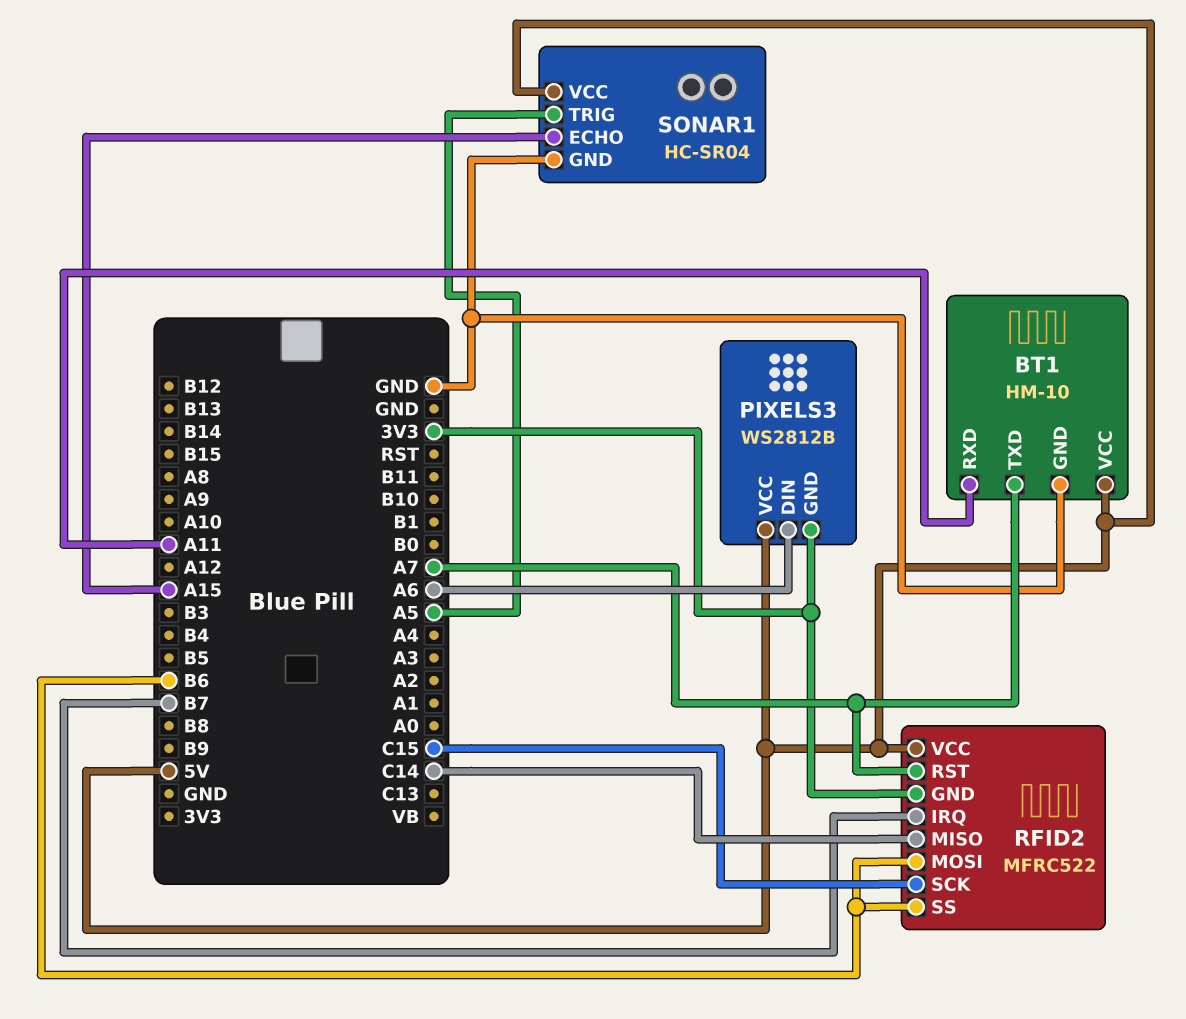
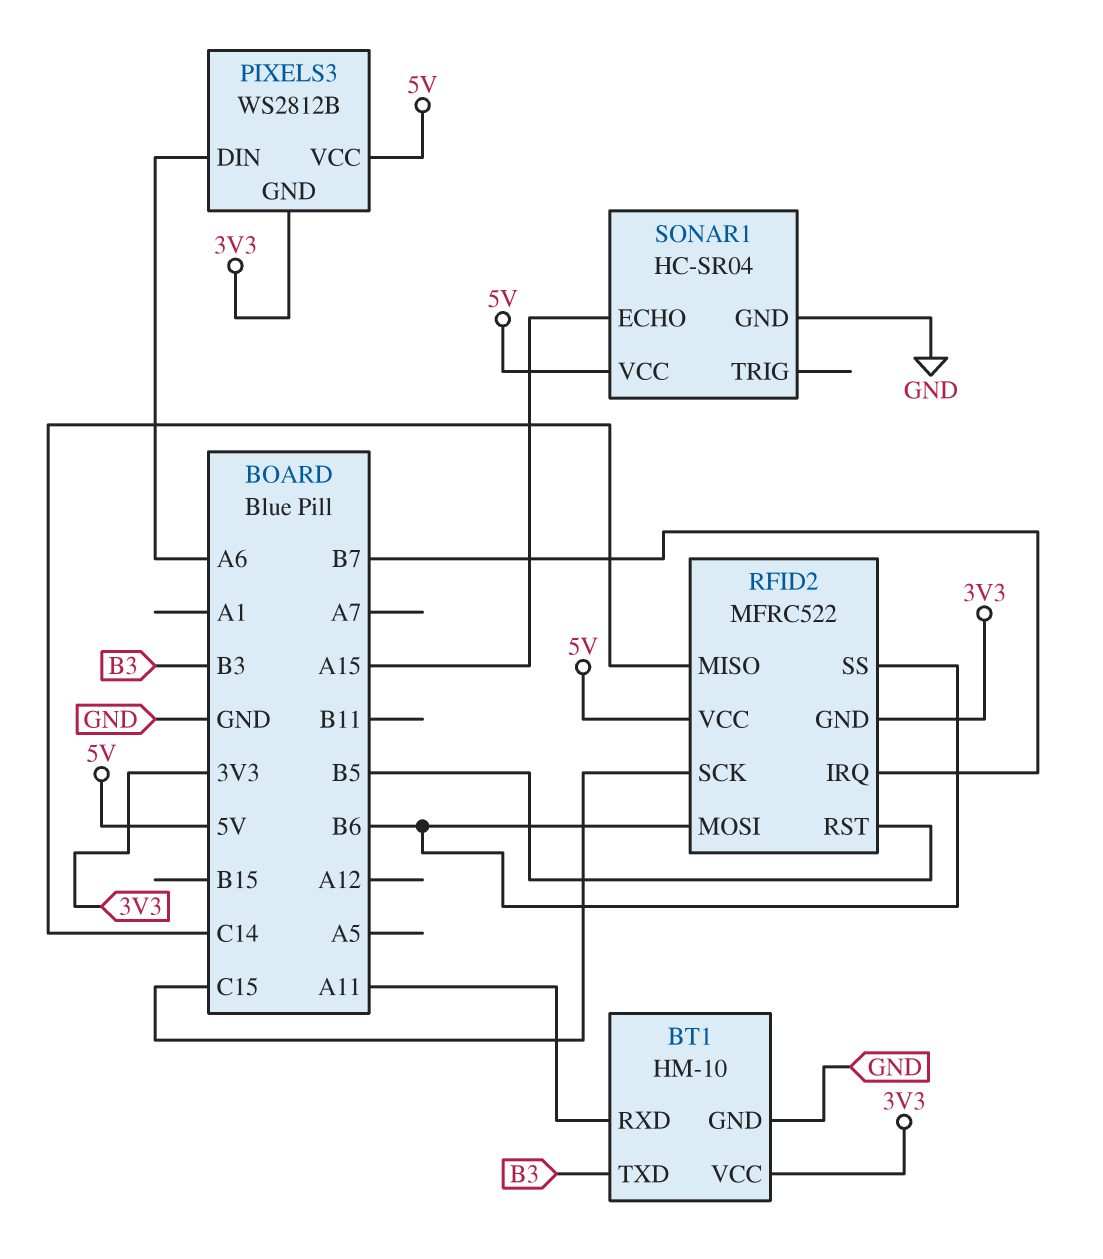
BT1 pin TXD: A7 -> B3
BT1 pin VCC: 5V -> 3V3
RFID2 pin RST: A7 -> B5
SONAR1 pin TRIG: A5 -> none

